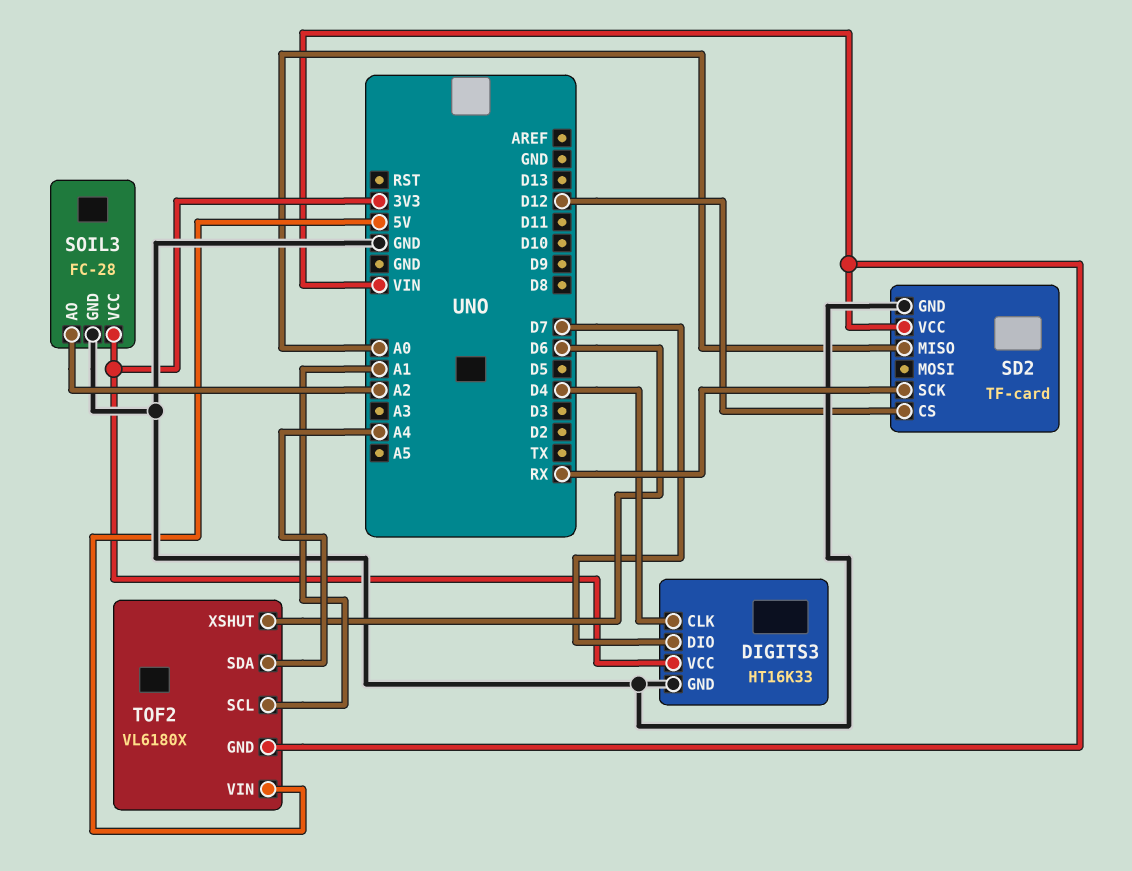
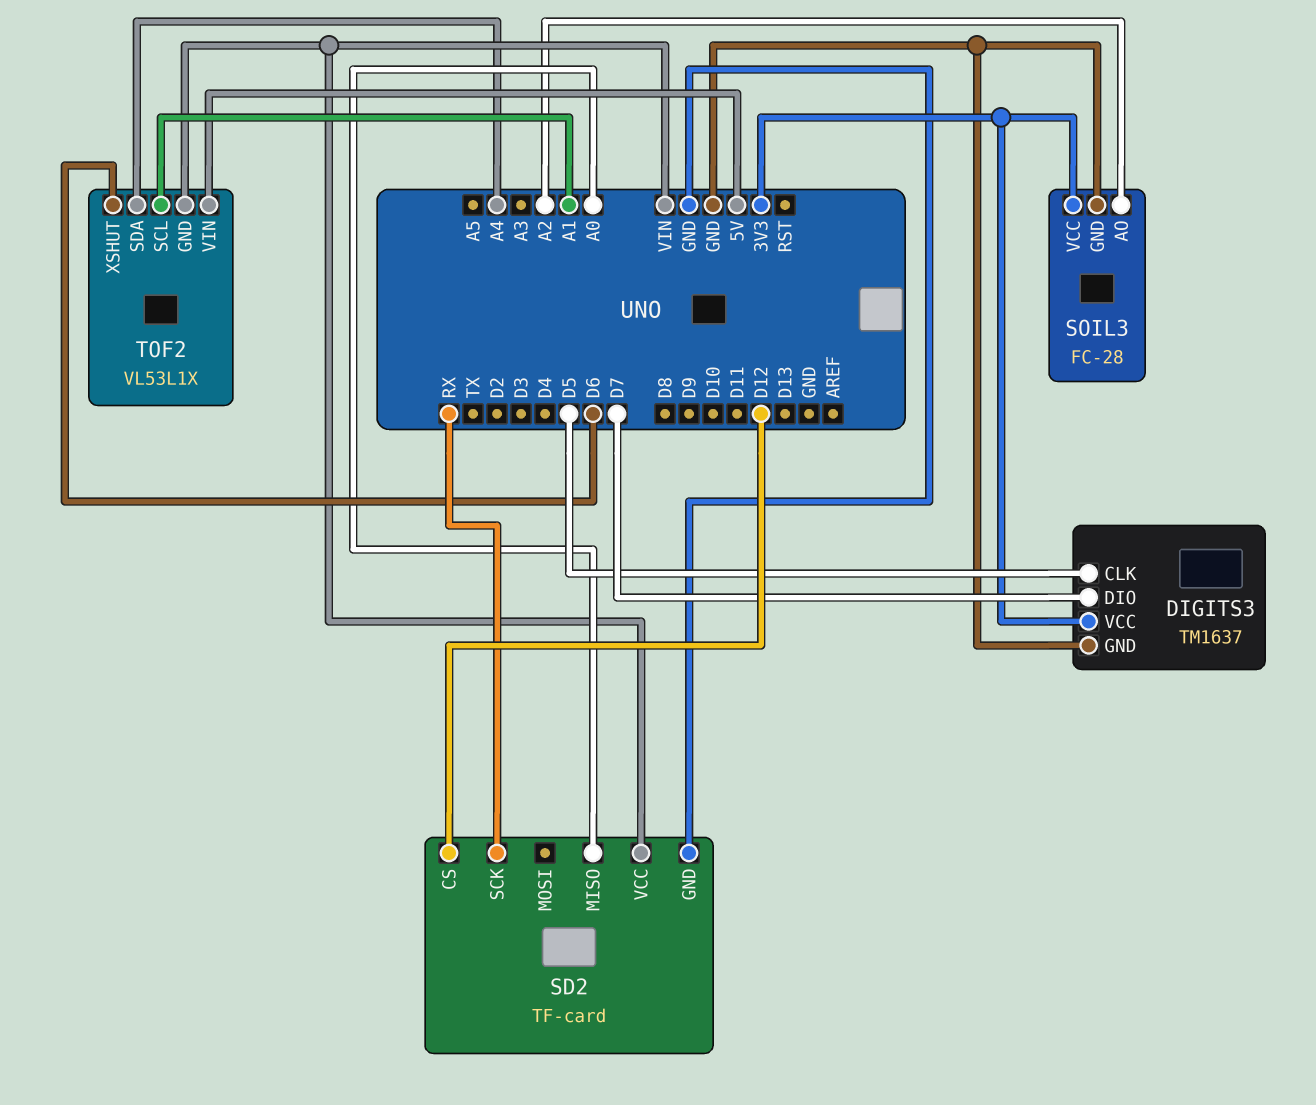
DIGITS3: HT16K33 -> TM1637
DIGITS3 pin CLK: D4 -> D5
TOF2: VL6180X -> VL53L1X

